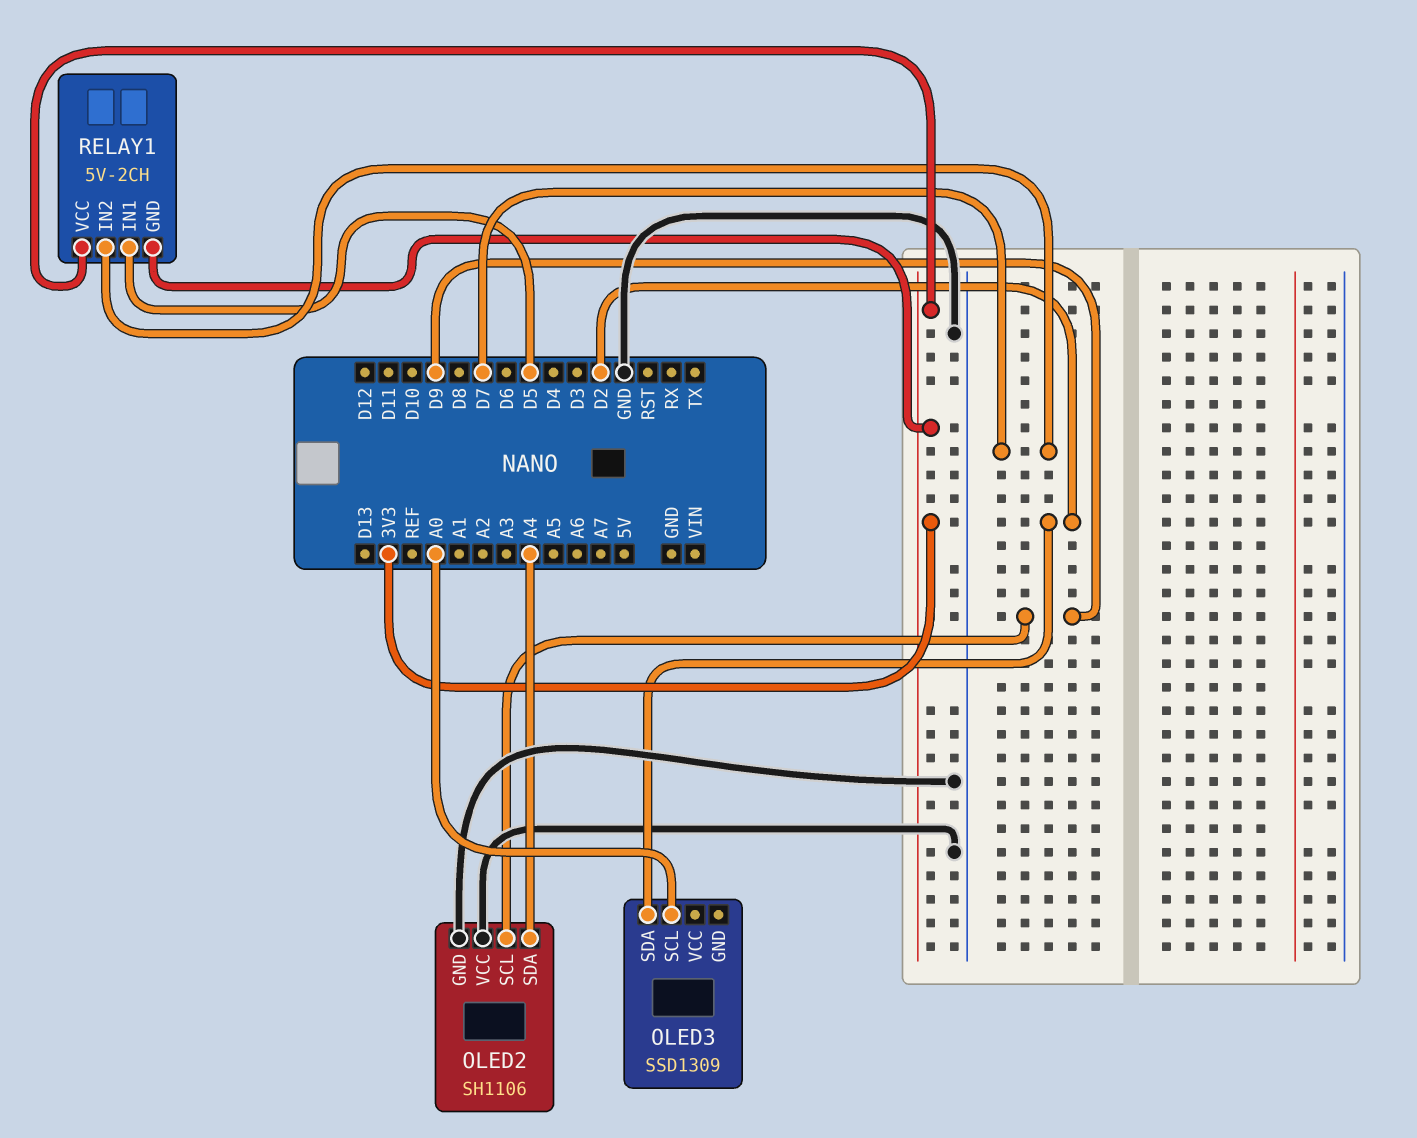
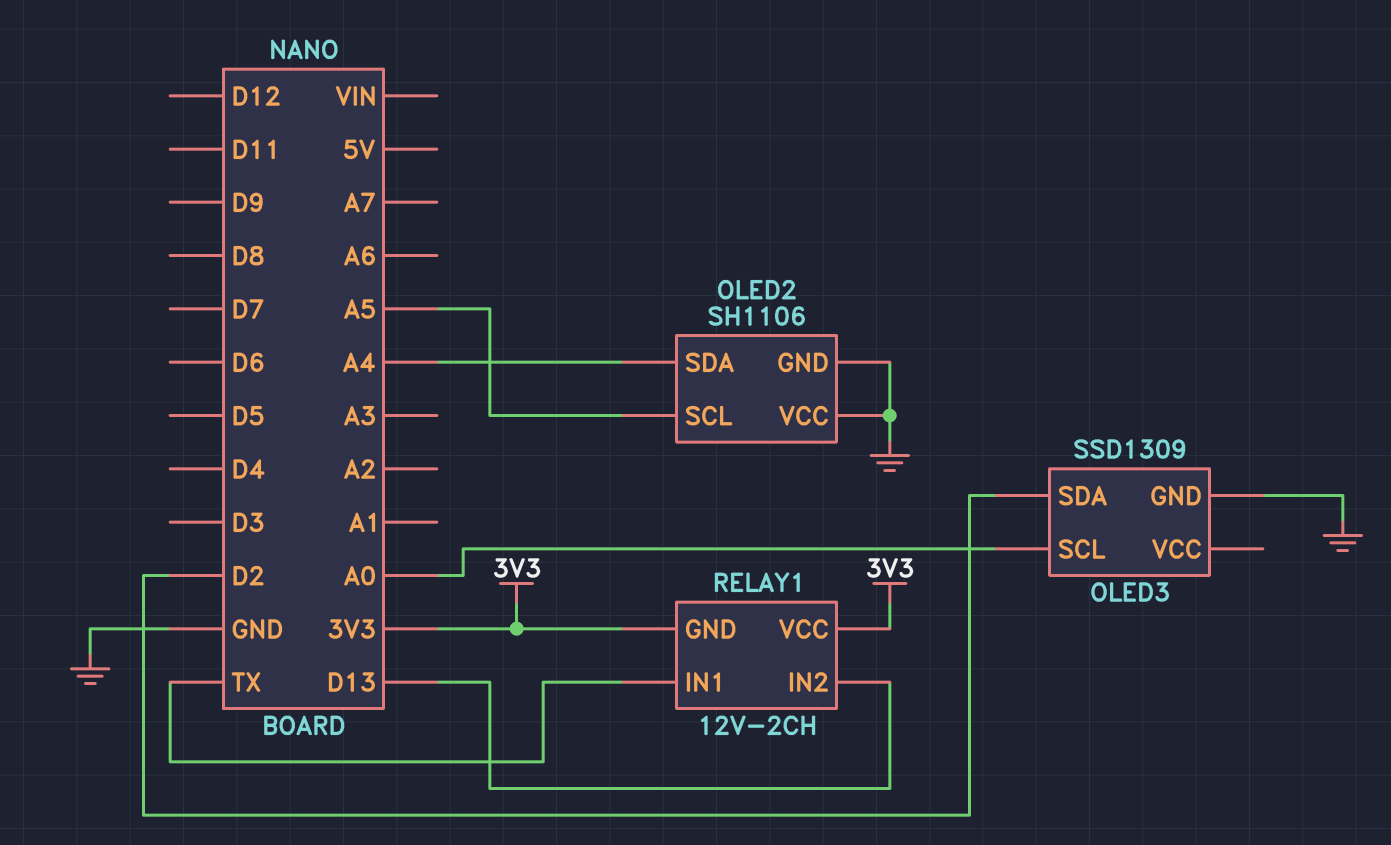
OLED2 pin SCL: D9 -> A5
OLED3 pin GND: none -> GND
RELAY1: 5V-2CH -> 12V-2CH
RELAY1 pin IN1: D5 -> TX
RELAY1 pin IN2: D7 -> D13

